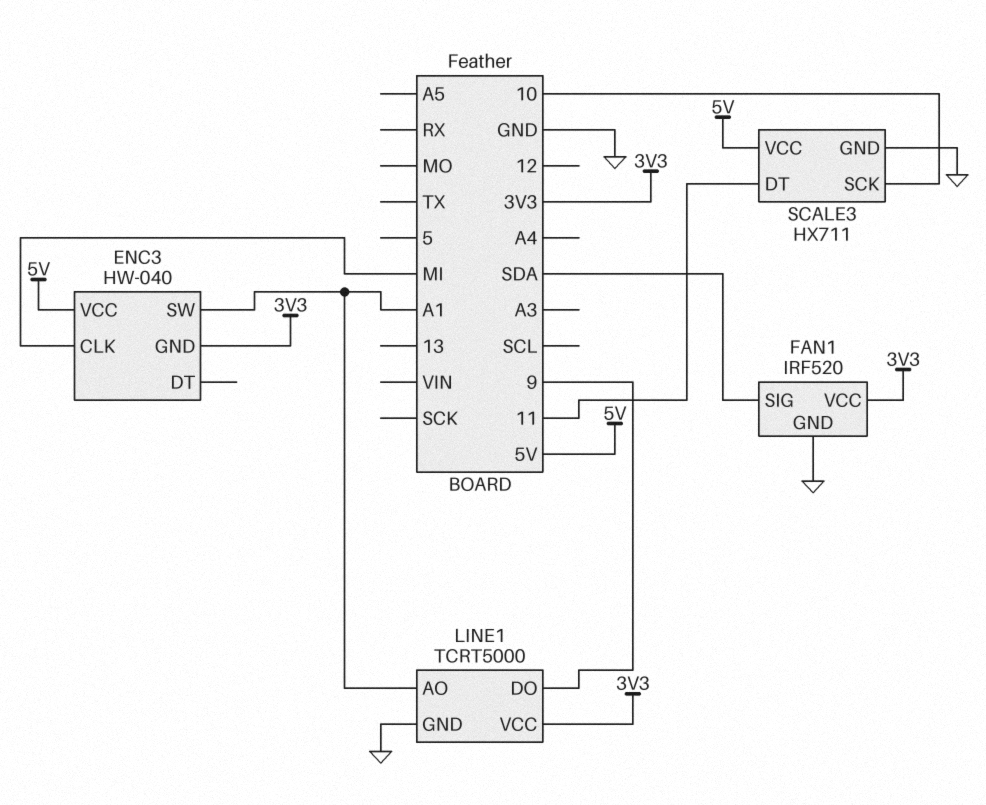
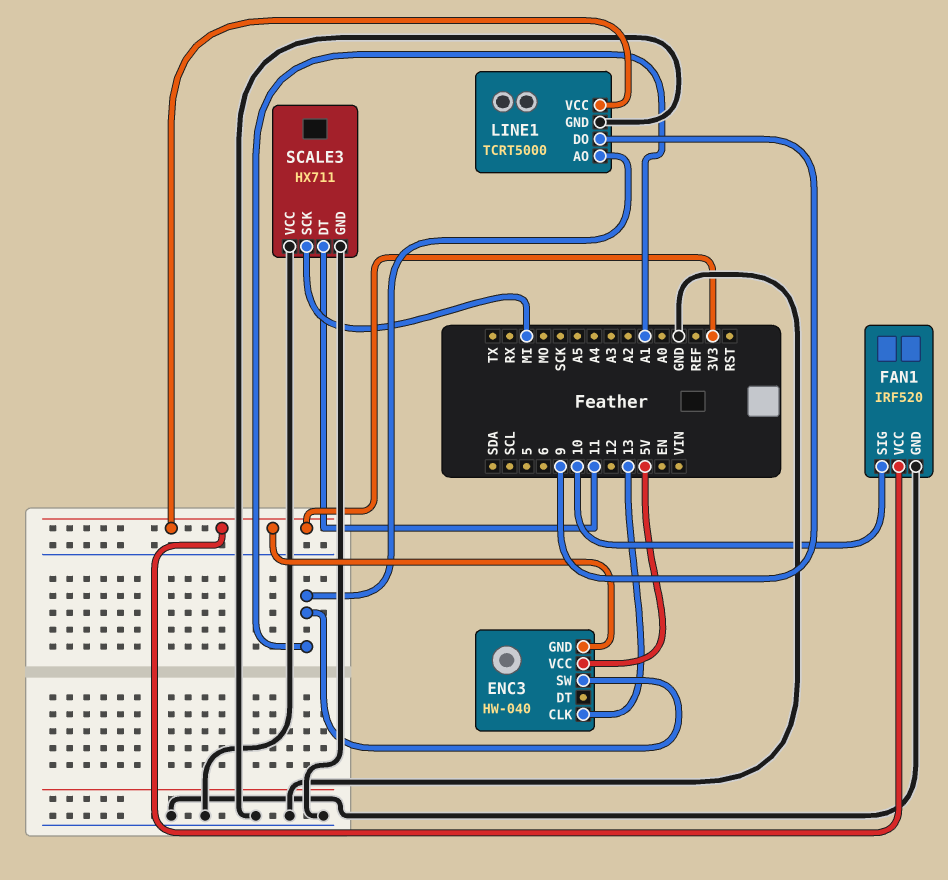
ENC3 pin CLK: MI -> 13
FAN1 pin SIG: SDA -> 10
SCALE3 pin SCK: 10 -> MI
SCALE3 pin VCC: 5V -> GND

